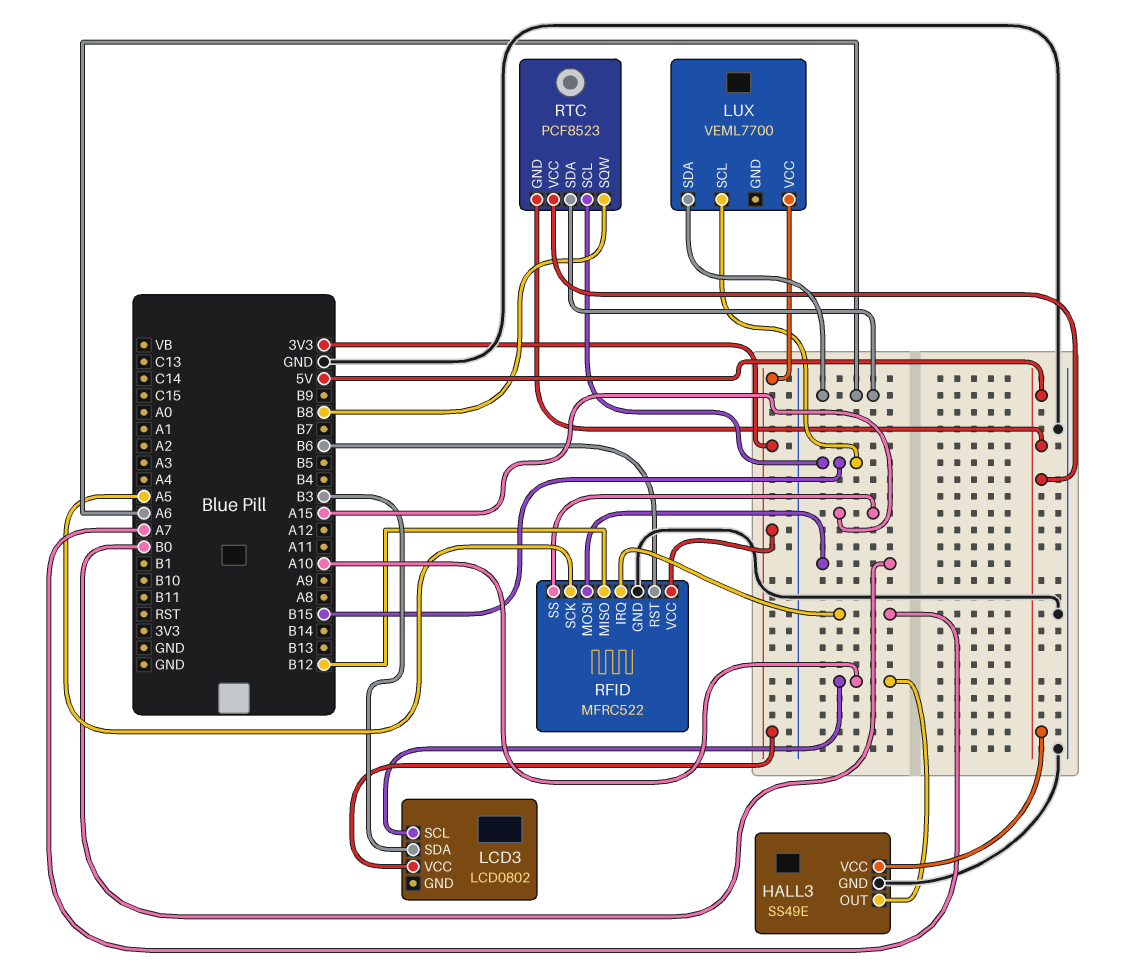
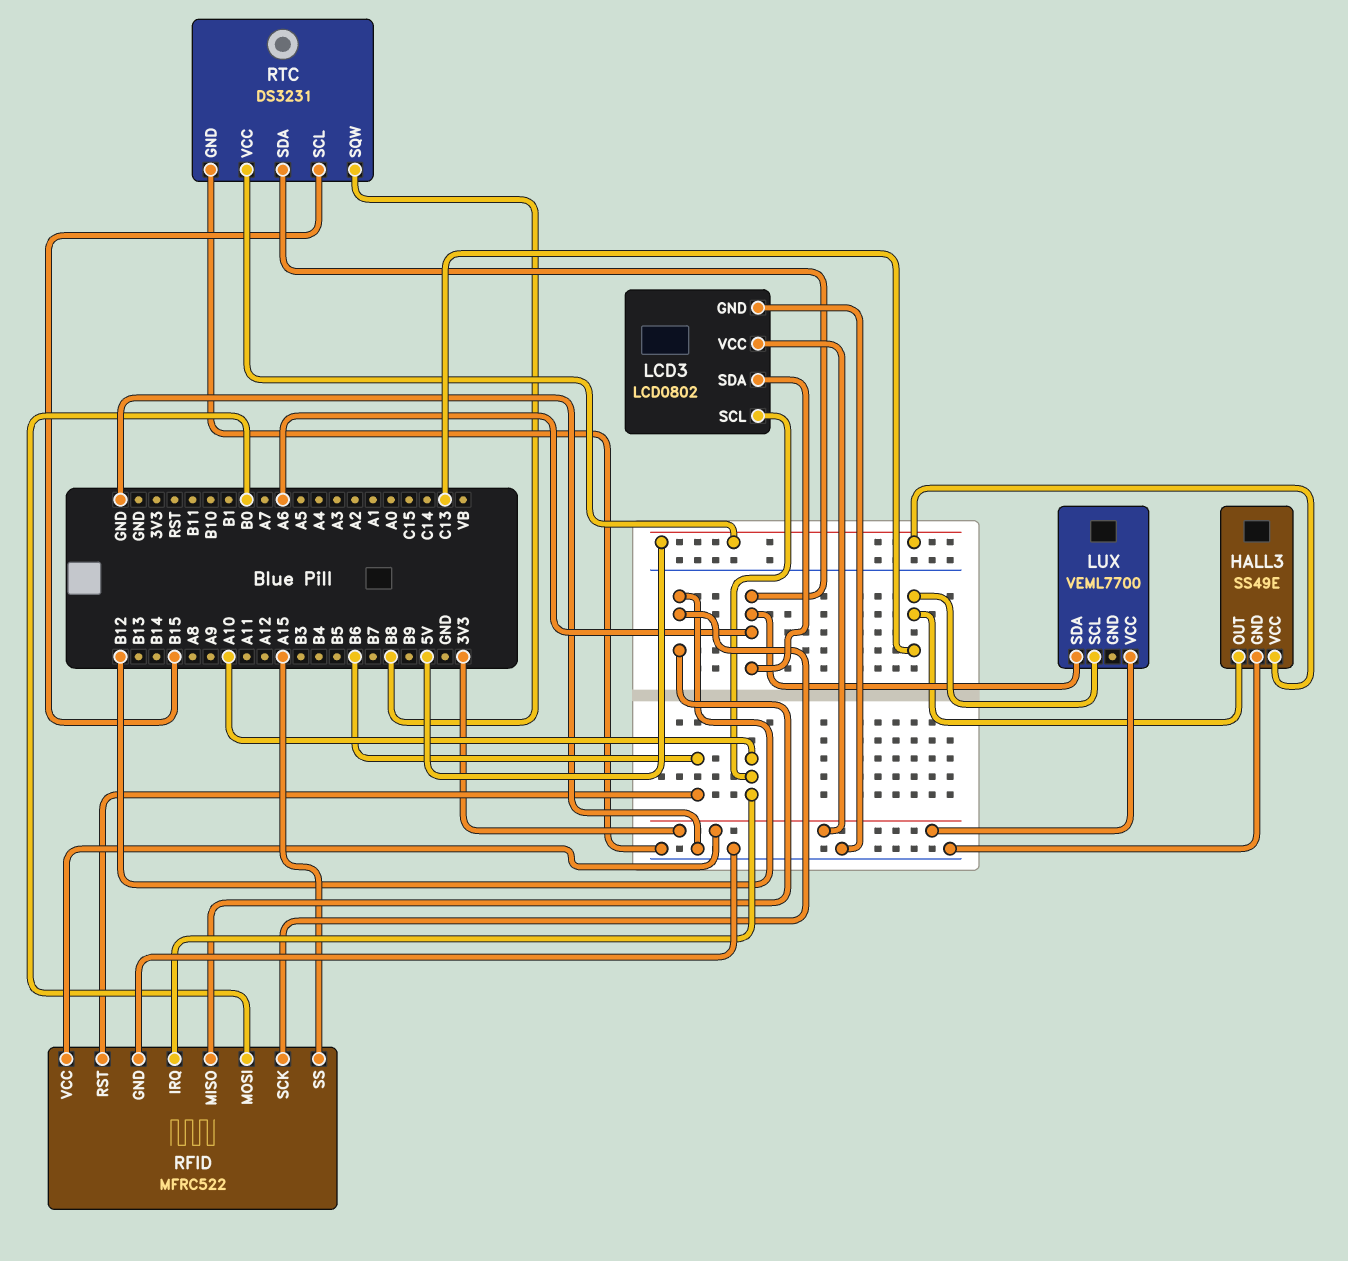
HALL3 pin OUT: A10 -> C13
LCD3 pin GND: none -> GND
LCD3 pin SDA: B3 -> A6
LUX pin SCL: B15 -> C13
RFID pin IRQ: A7 -> A10
RFID pin SCK: A5 -> B12
RTC: PCF8523 -> DS3231
RTC pin GND: 5V -> GND

